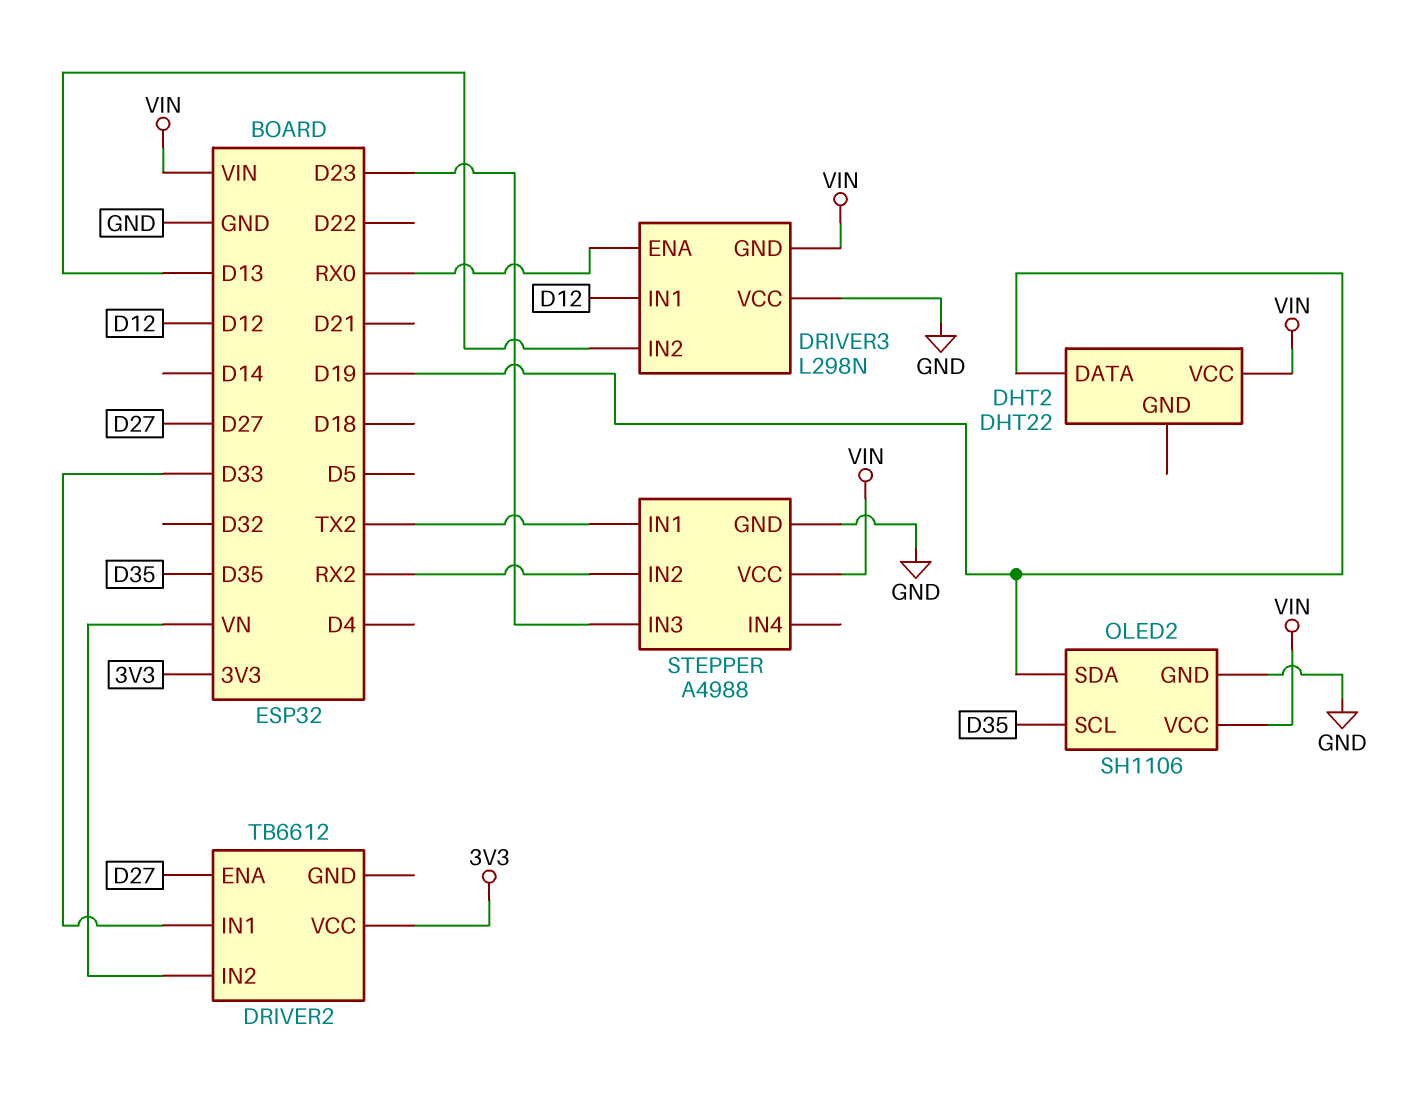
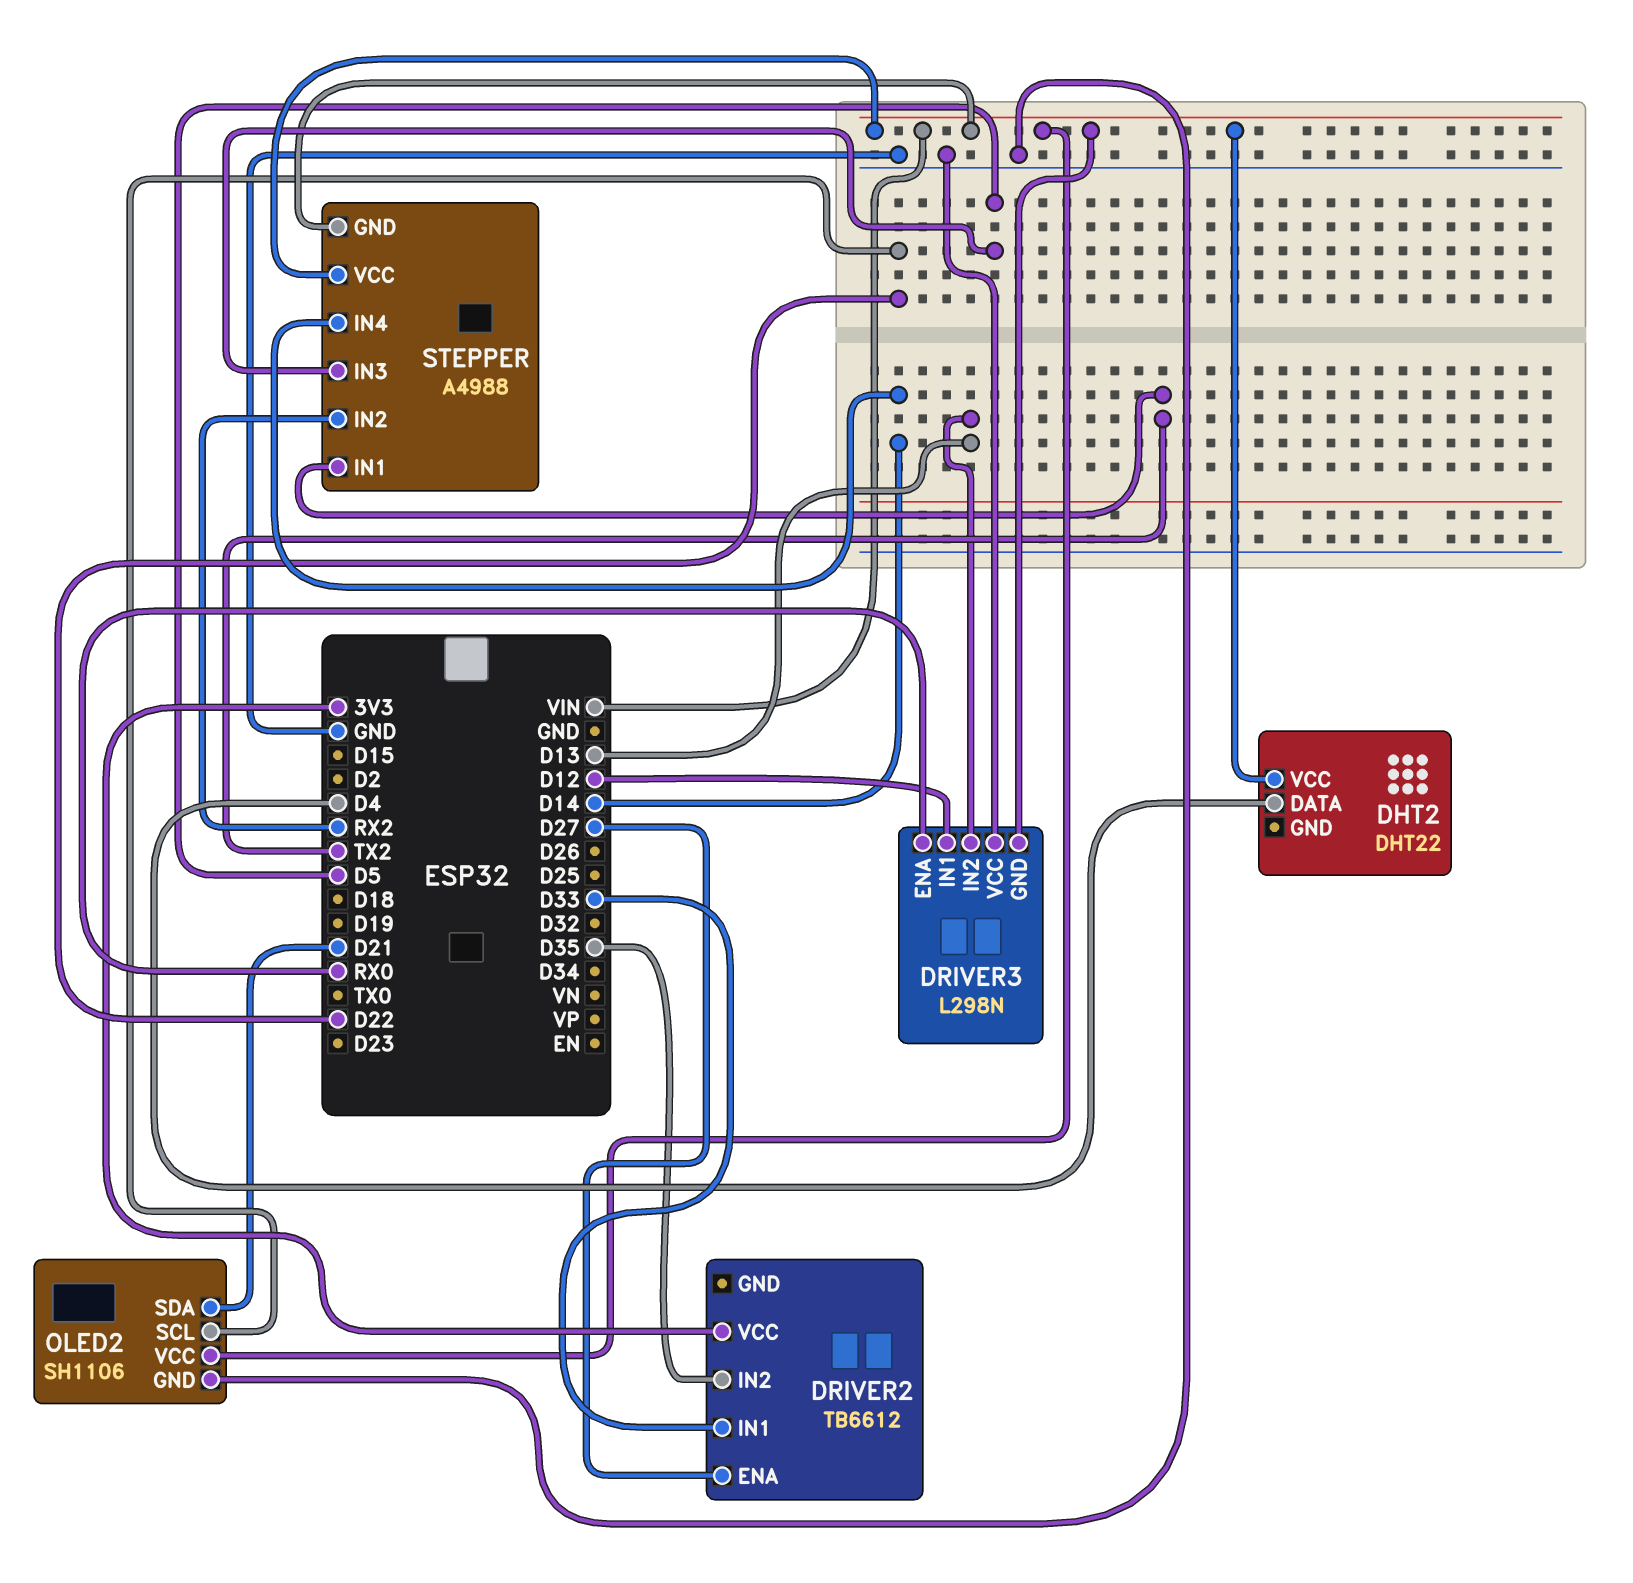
DHT2 pin DATA: D19 -> D4
DRIVER2 pin IN2: VN -> D35
OLED2 pin SCL: D35 -> D22
OLED2 pin SDA: D19 -> D21
STEPPER pin GND: GND -> VIN
STEPPER pin IN3: D23 -> D5
STEPPER pin IN4: none -> D14

